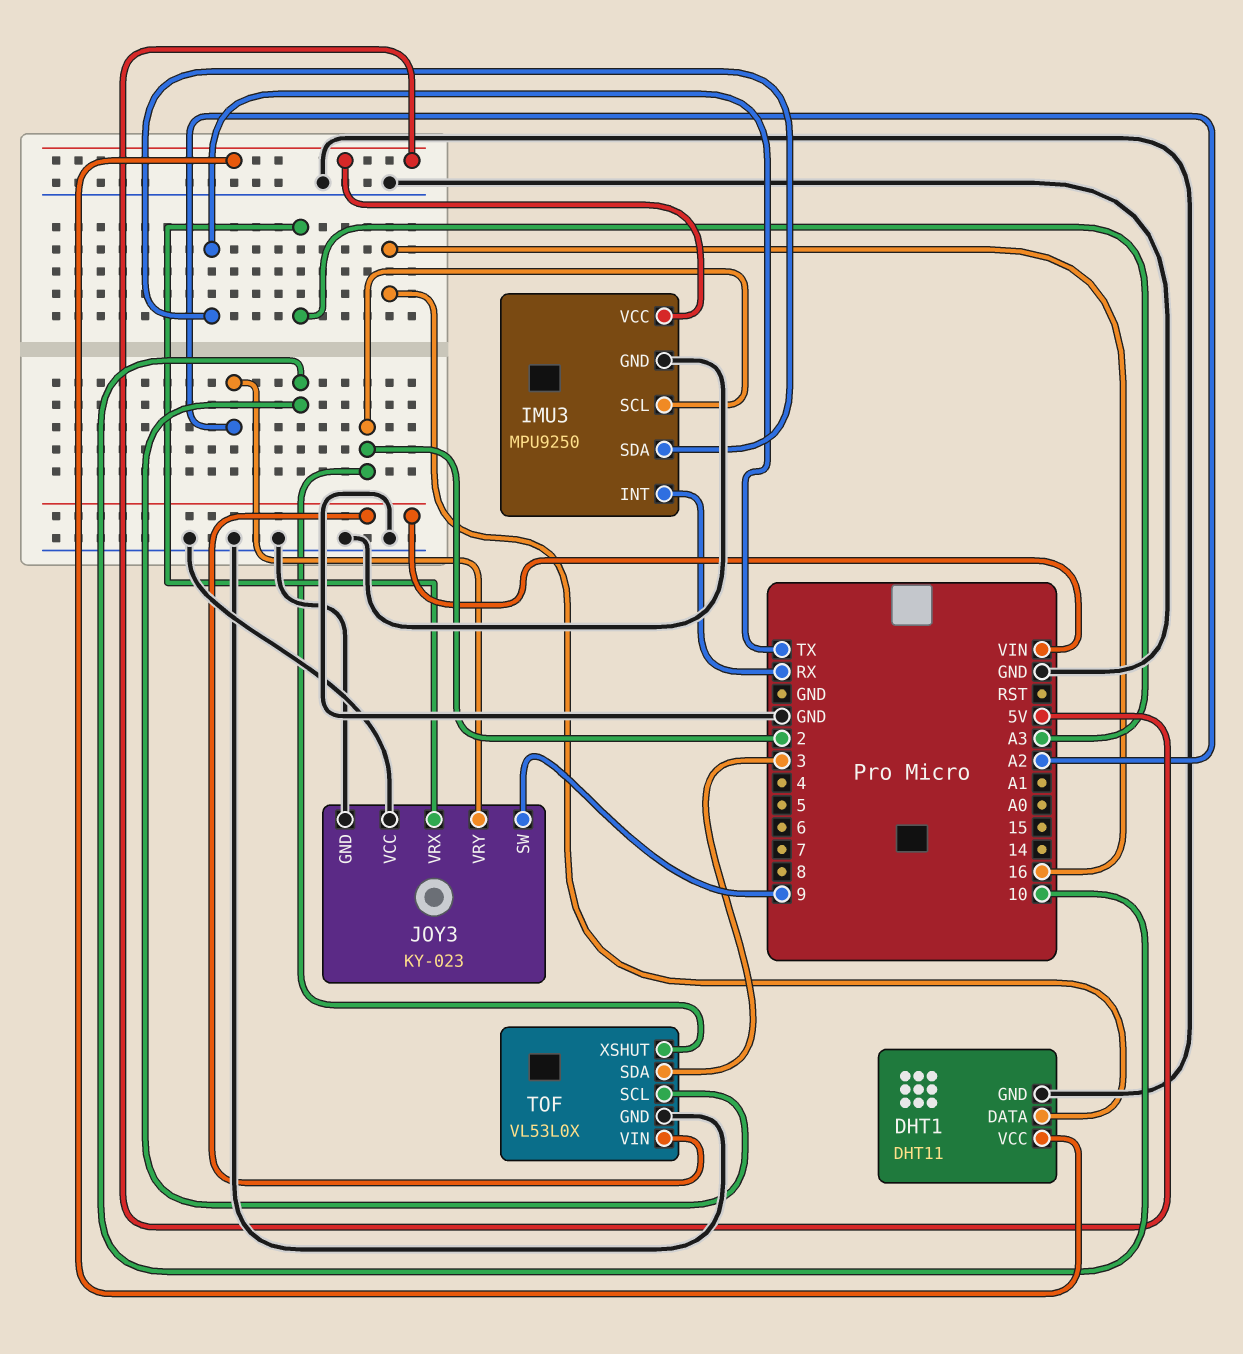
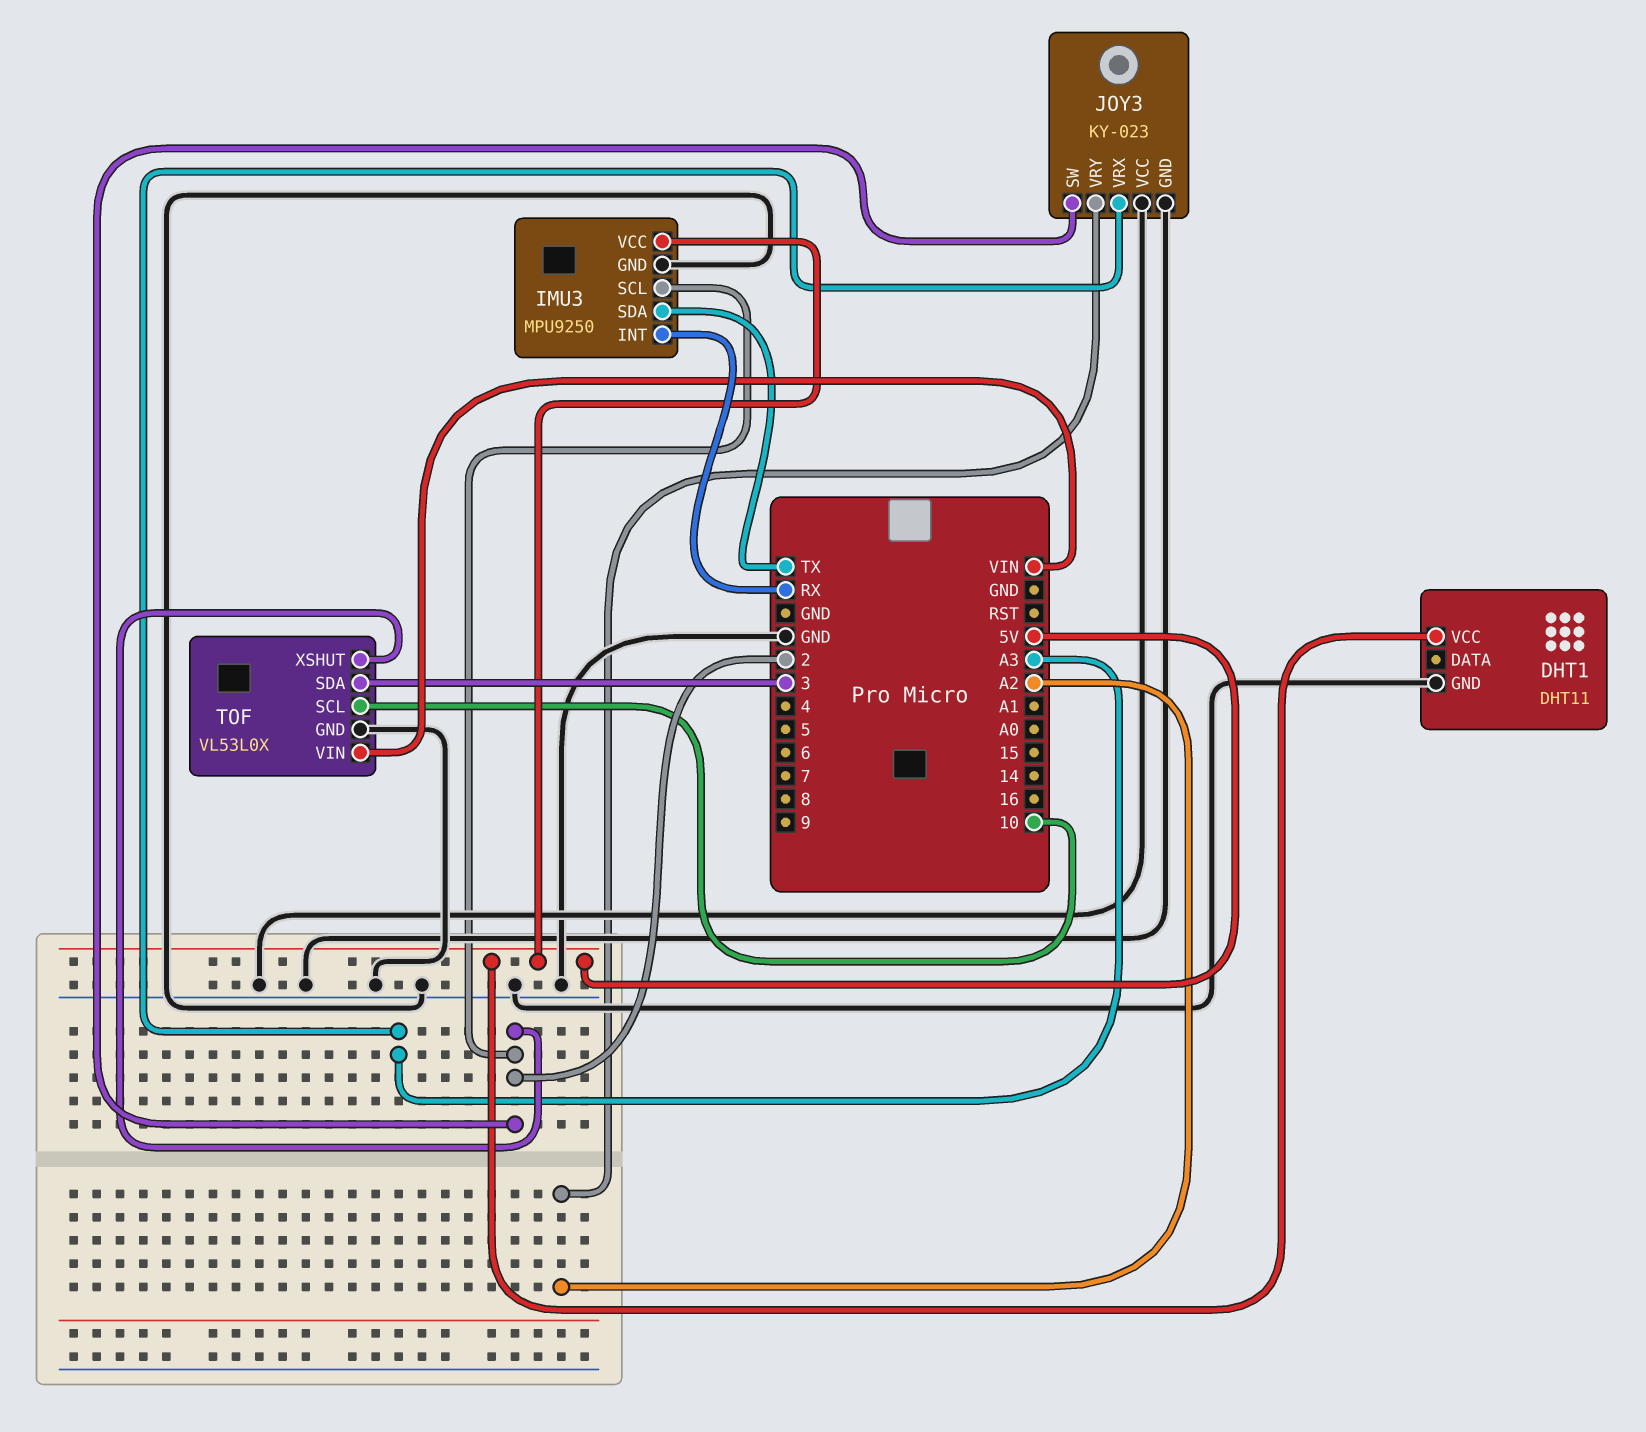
DHT1 pin DATA: 16 -> none
JOY3 pin SW: 9 -> 2

